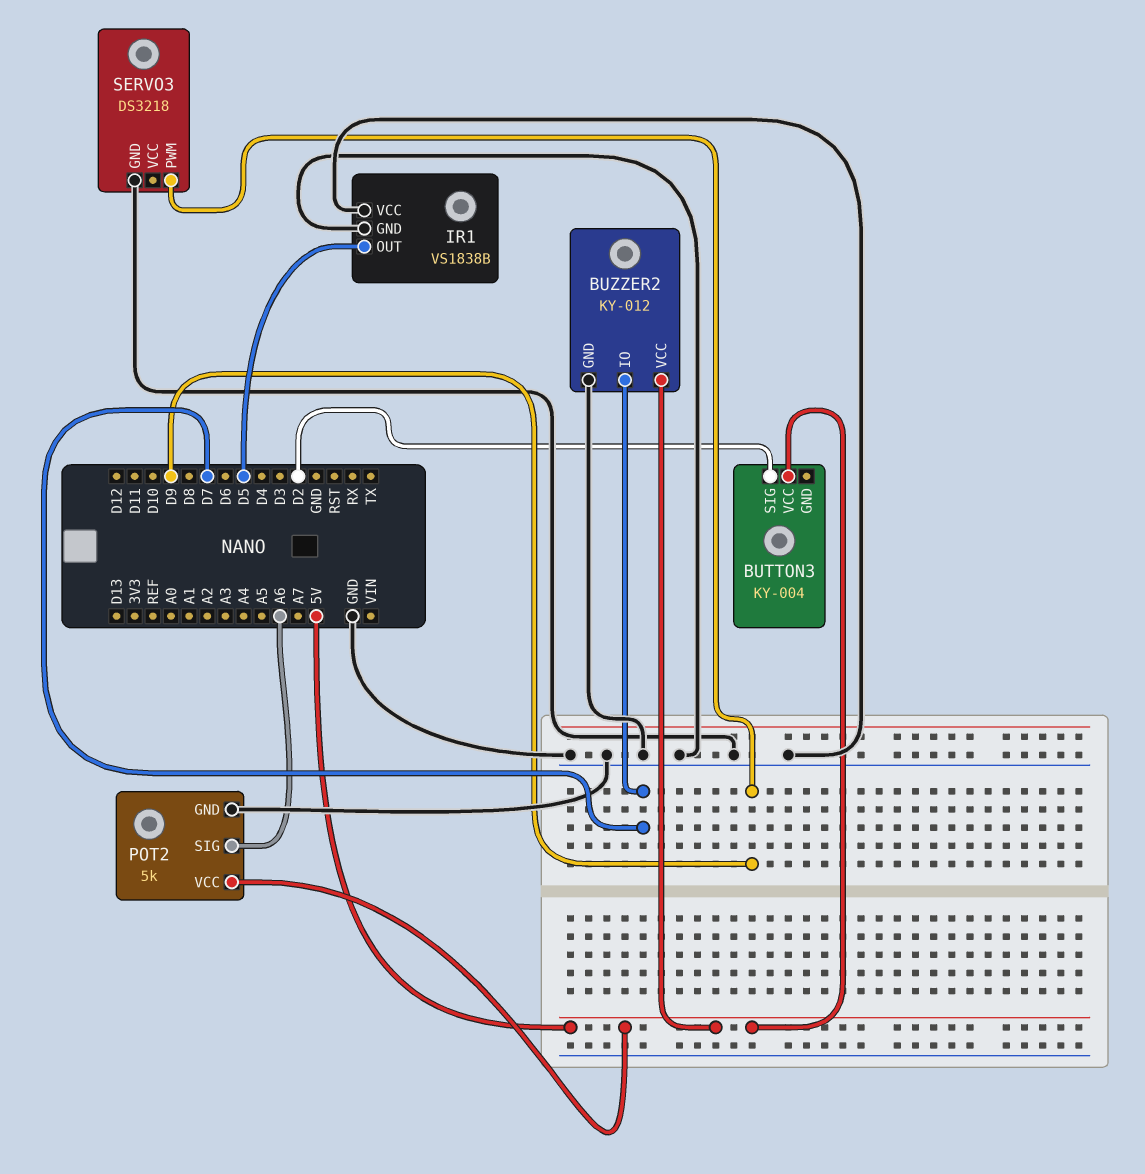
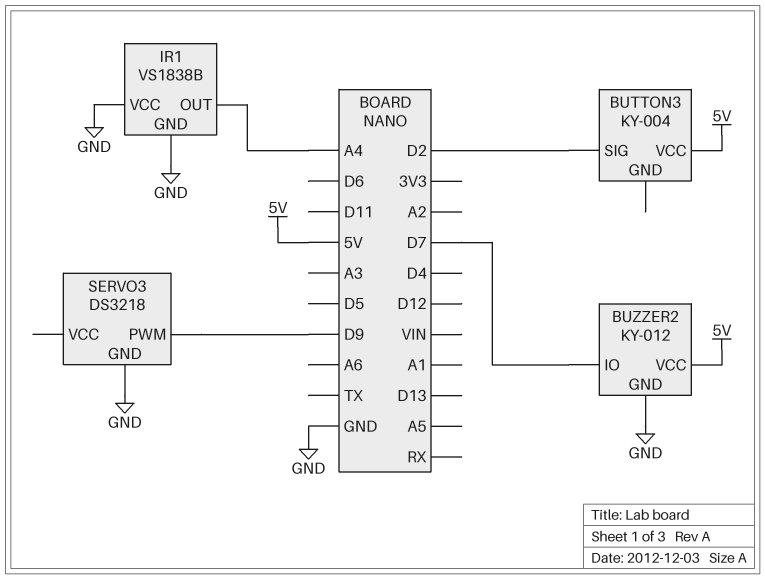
IR1 pin OUT: D5 -> A4
POT2: 5k -> none
POT2 pin GND: GND -> none
POT2 pin SIG: A6 -> none
POT2 pin VCC: 5V -> none

